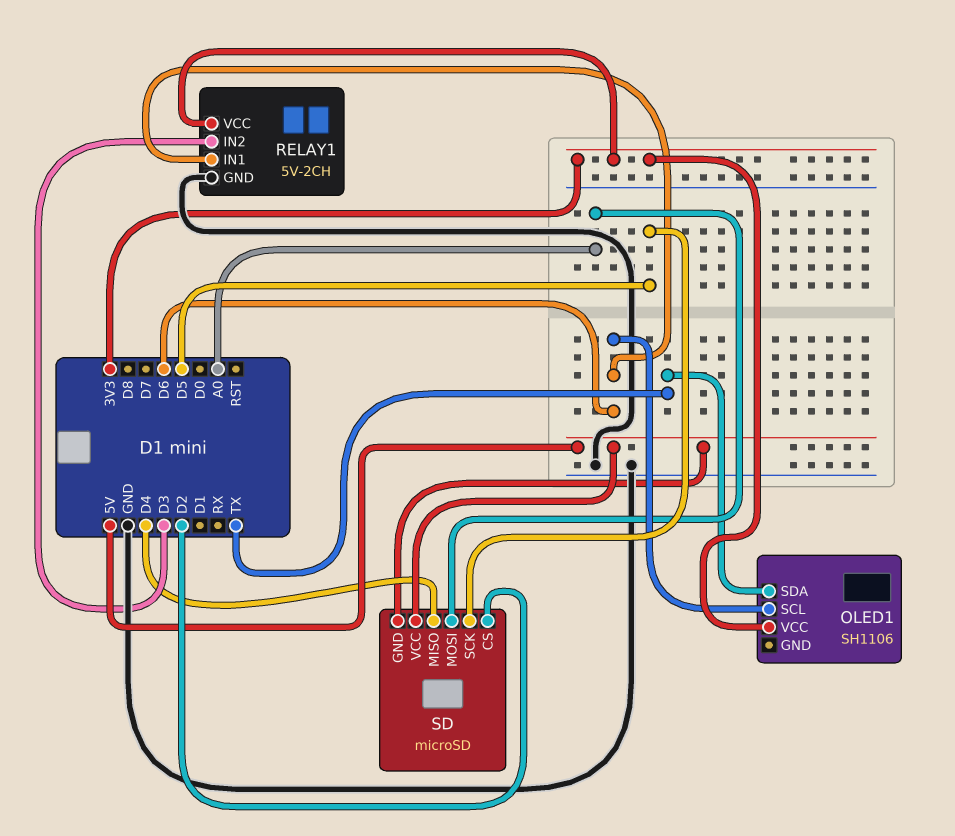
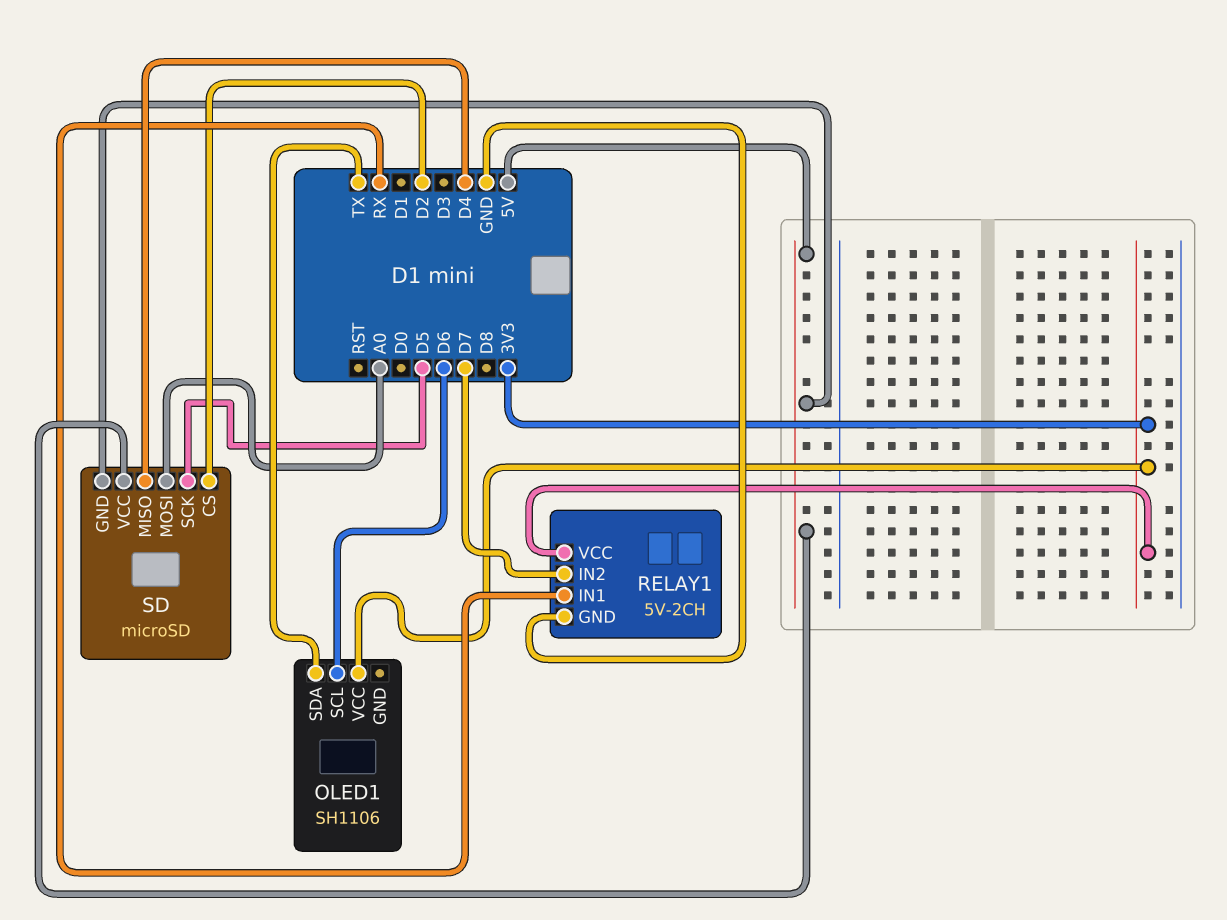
RELAY1 pin IN1: D6 -> RX
RELAY1 pin IN2: D3 -> D7

